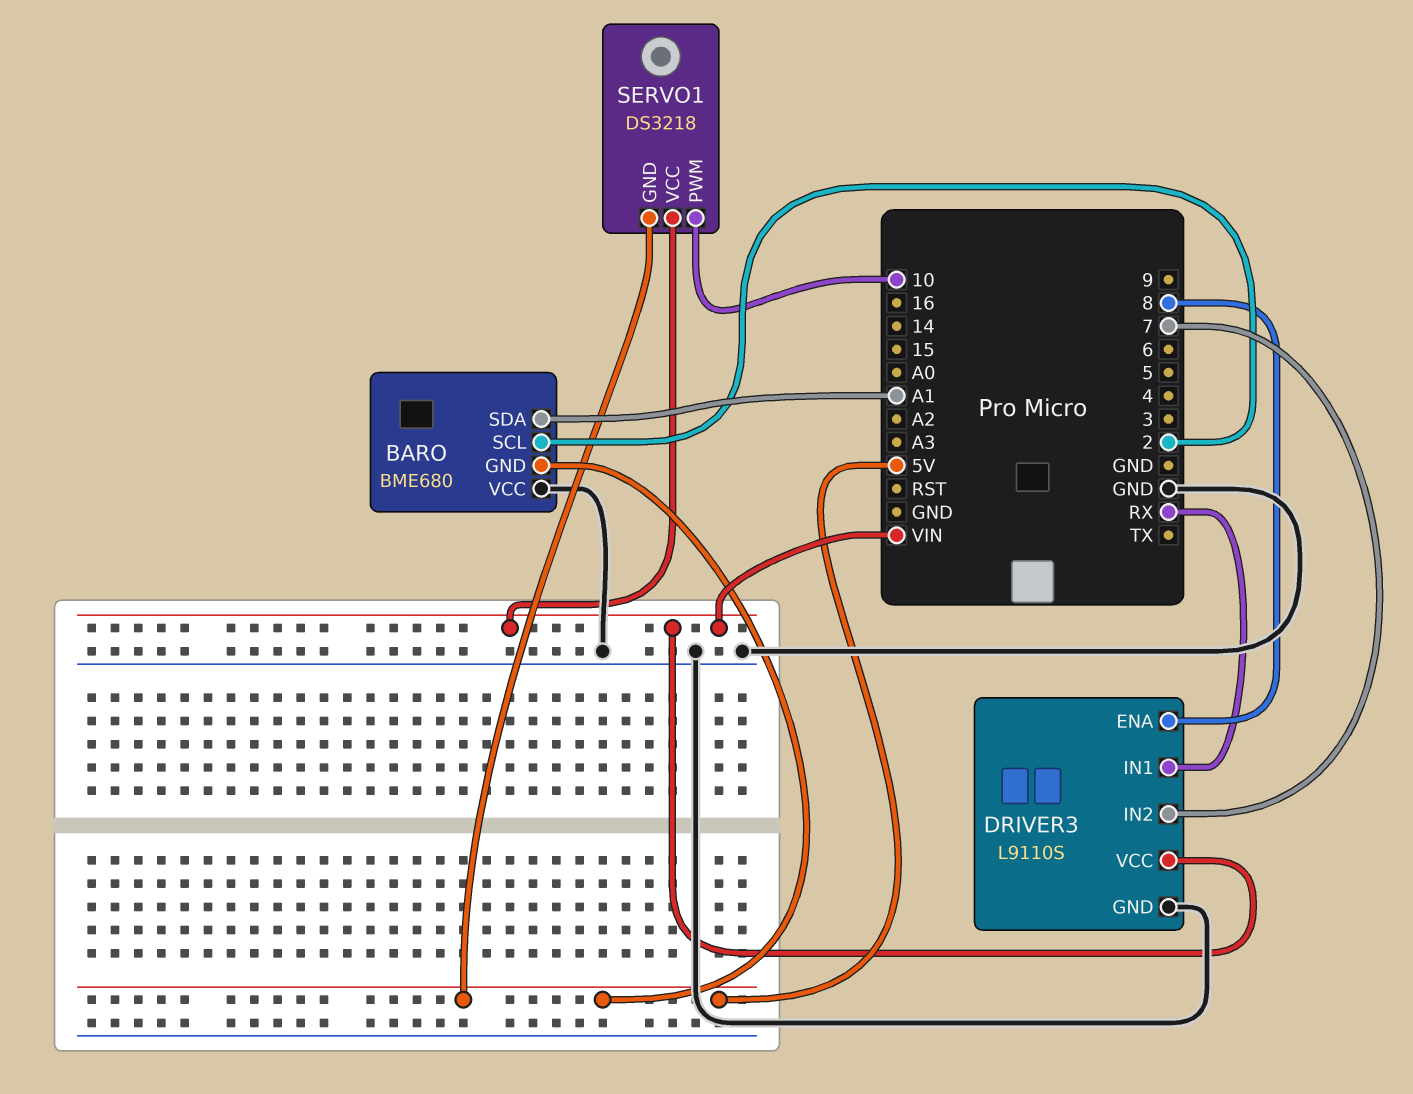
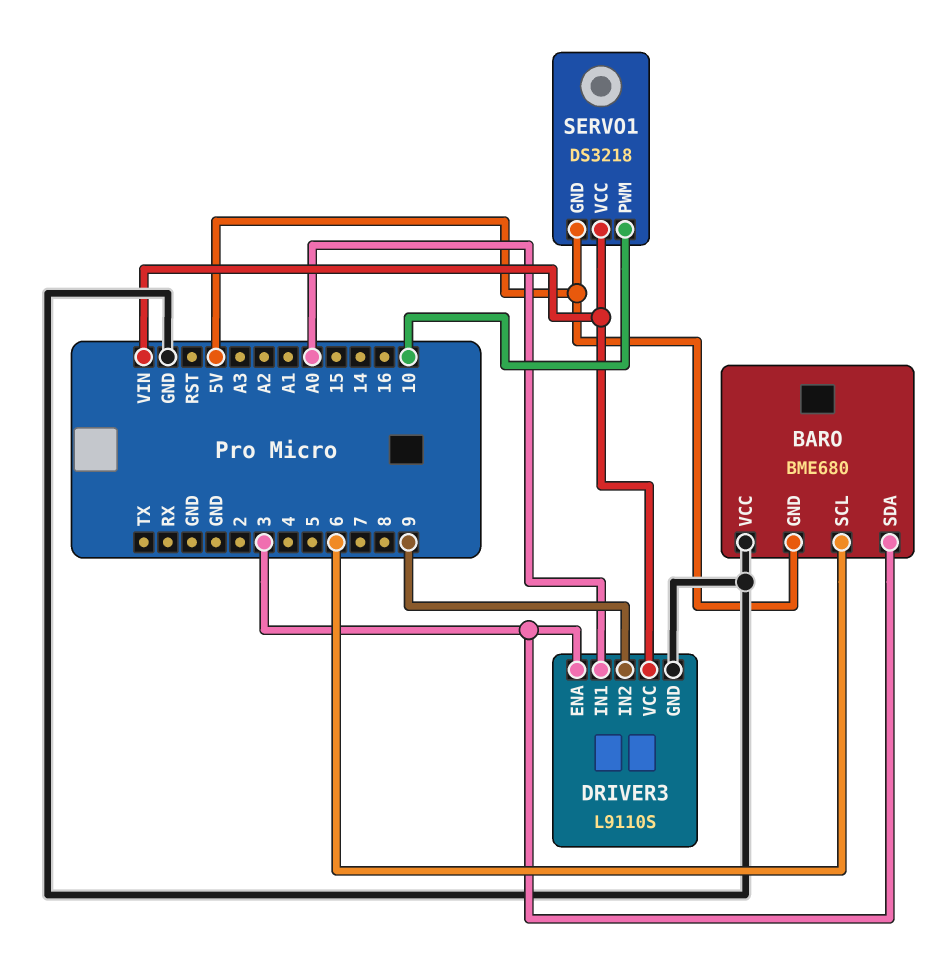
BARO pin SCL: 2 -> 6
BARO pin SDA: A1 -> 3
DRIVER3 pin ENA: 8 -> 3
DRIVER3 pin IN1: RX -> A0
DRIVER3 pin IN2: 7 -> 9

